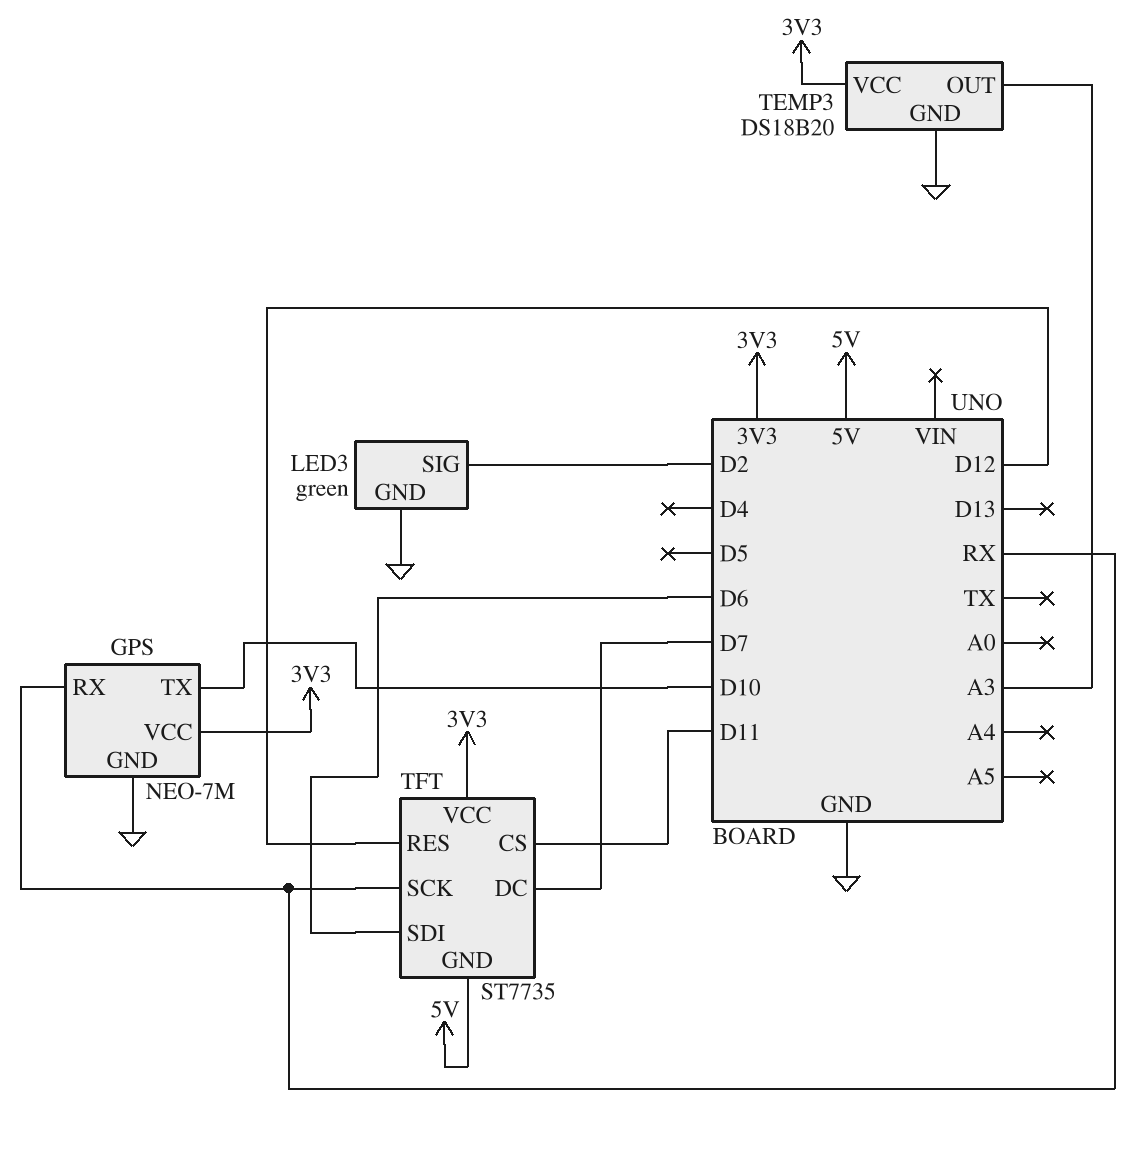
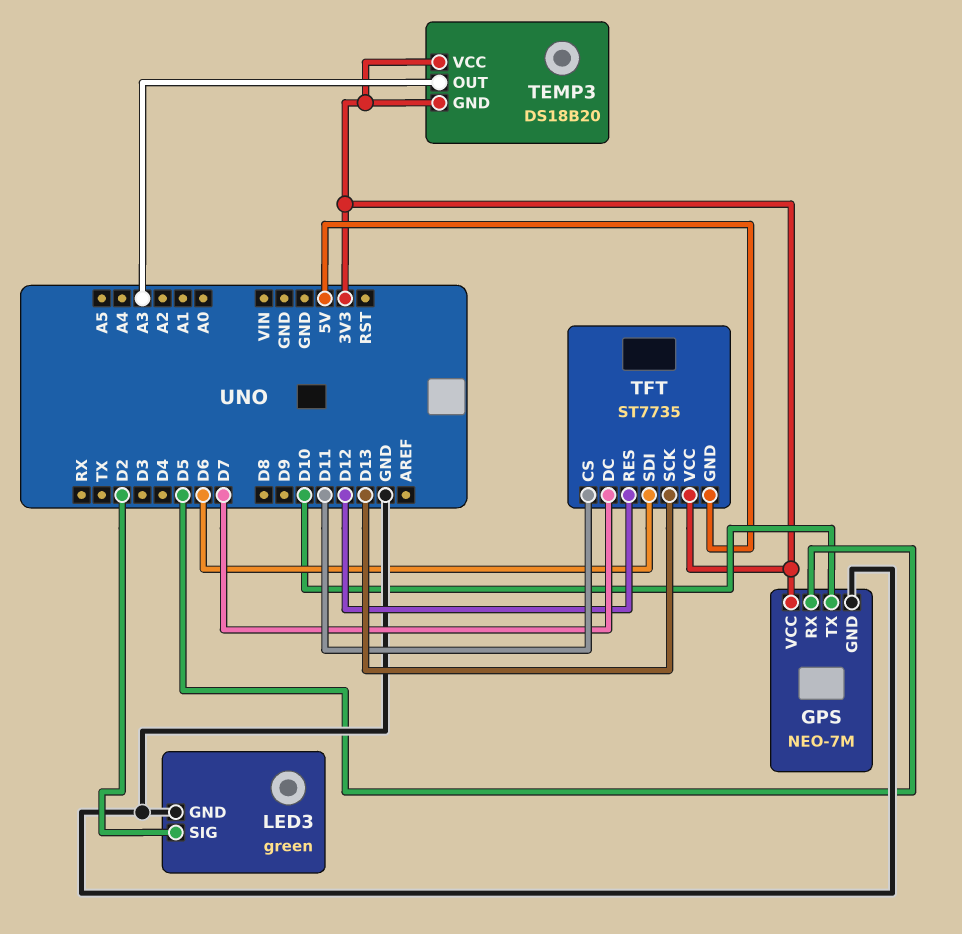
GPS pin RX: RX -> D5
TEMP3 pin GND: GND -> 3V3
TFT pin SCK: RX -> D13

